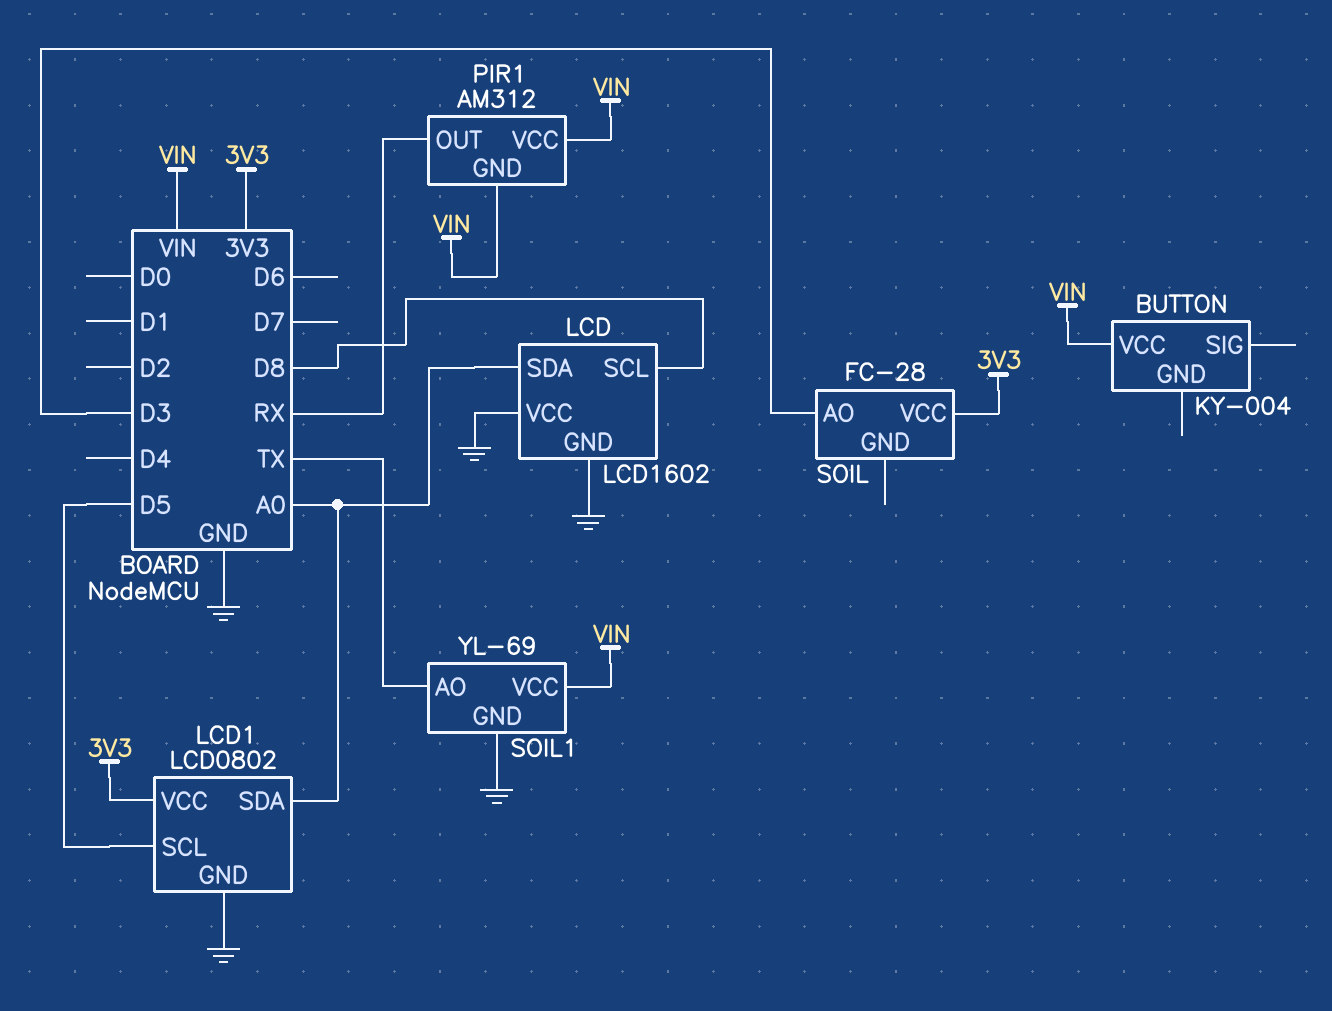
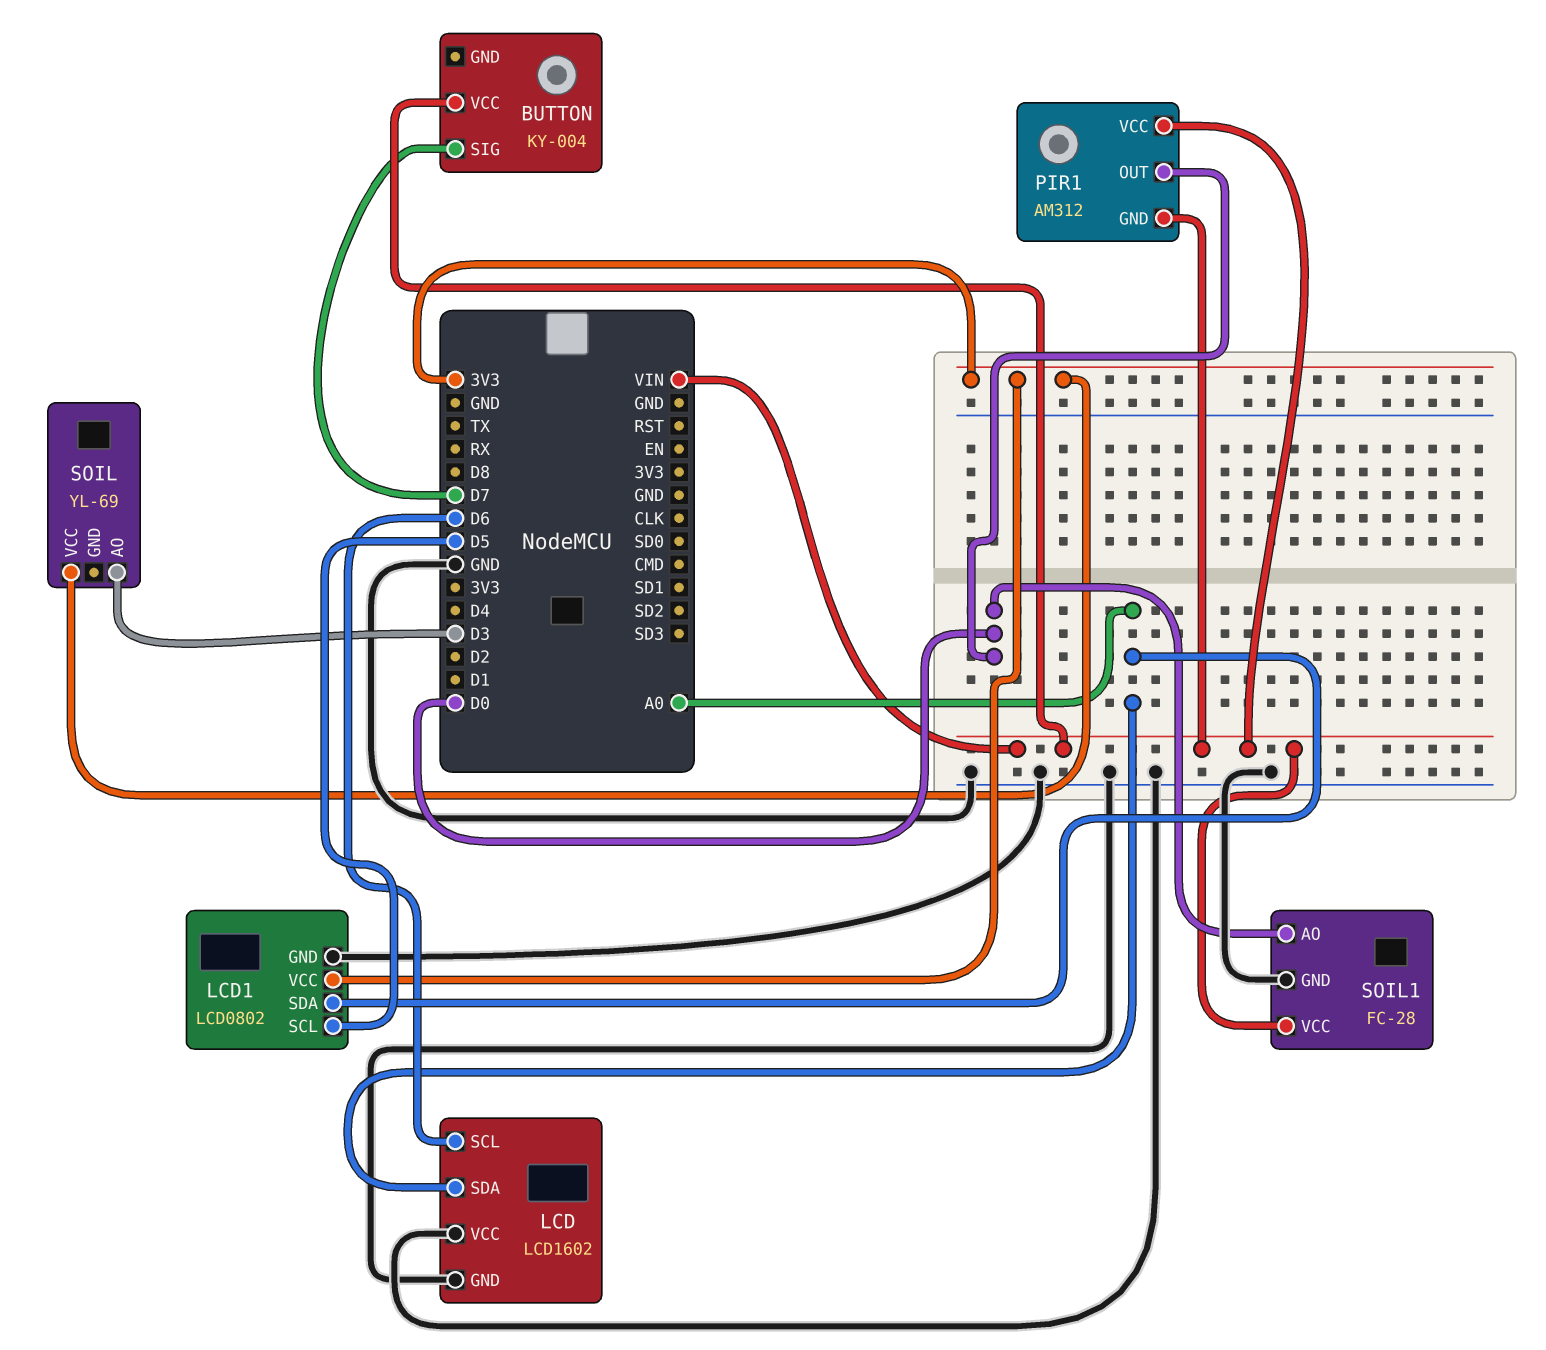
BUTTON pin SIG: none -> D7
LCD pin SCL: D8 -> D6
PIR1 pin OUT: RX -> D0
SOIL: FC-28 -> YL-69
SOIL1: YL-69 -> FC-28
SOIL1 pin AO: TX -> D0

